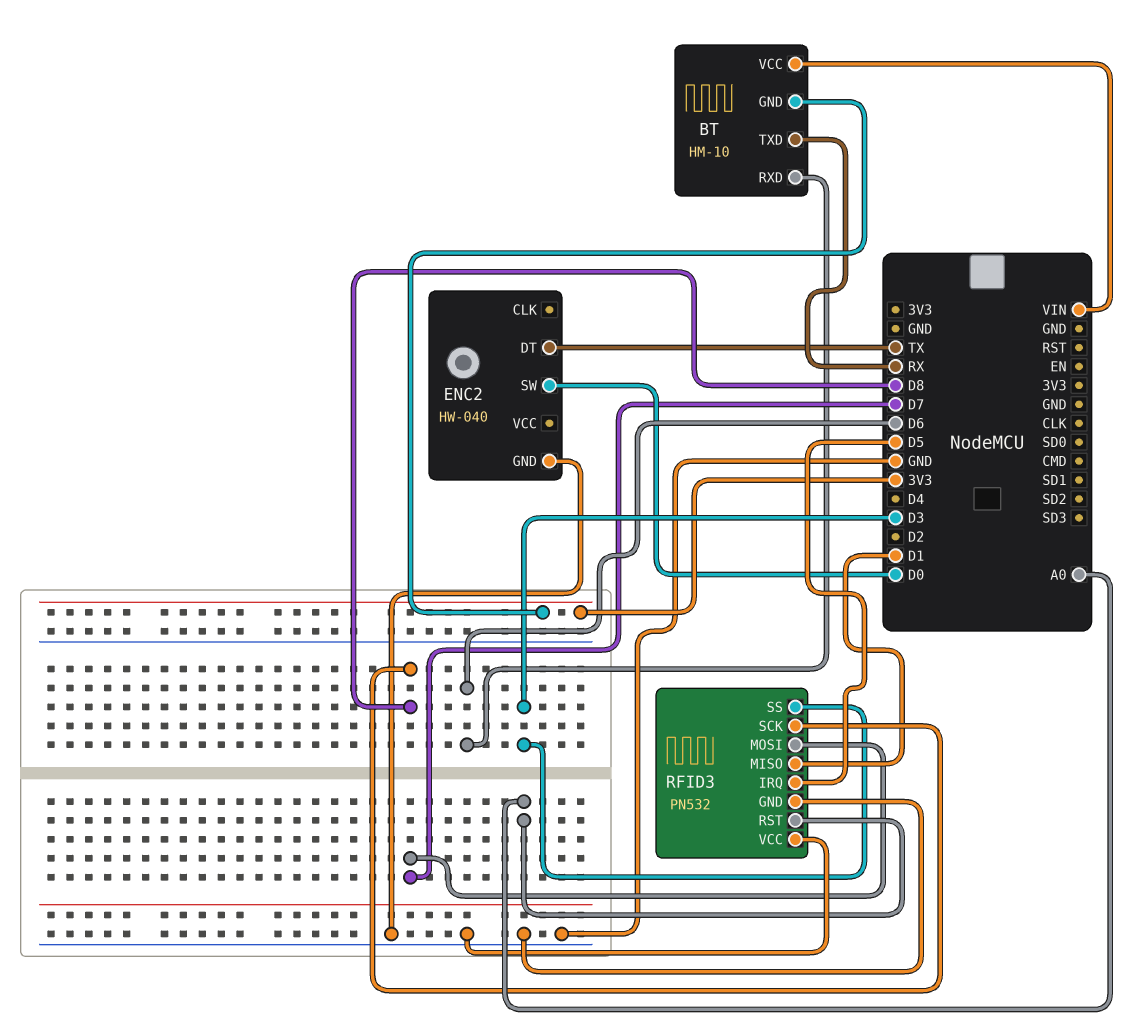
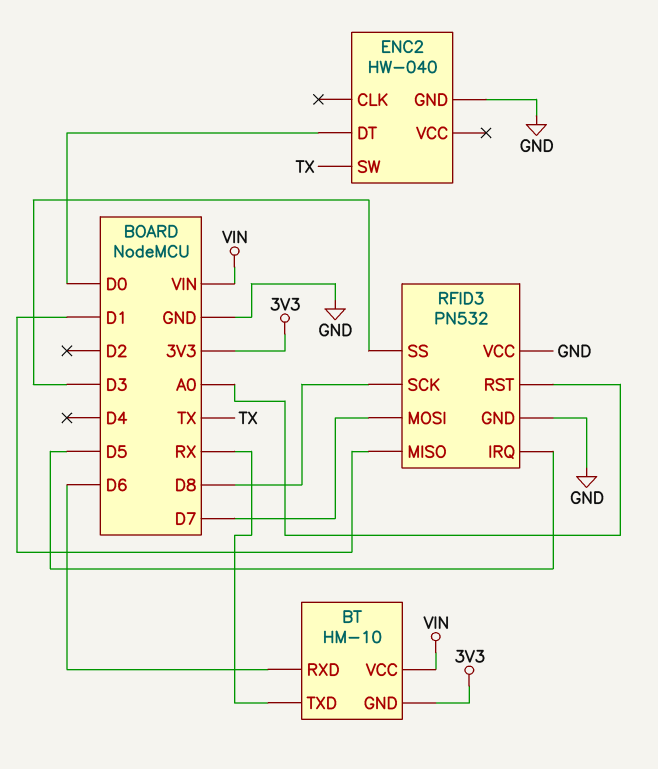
ENC2 pin DT: TX -> D0
ENC2 pin SW: D0 -> TX

